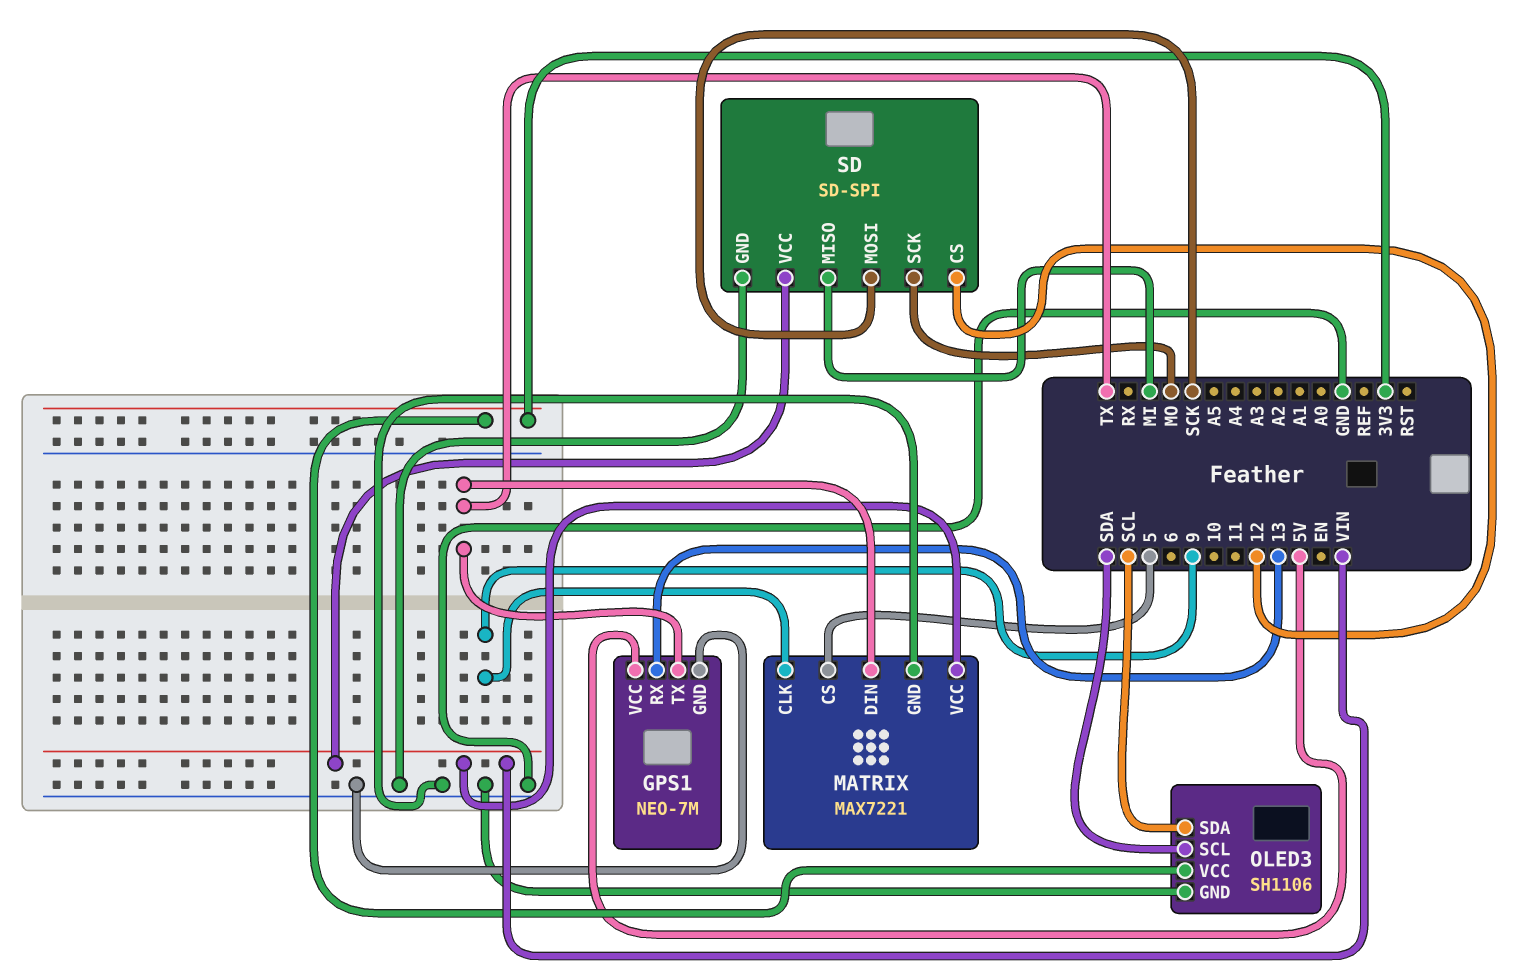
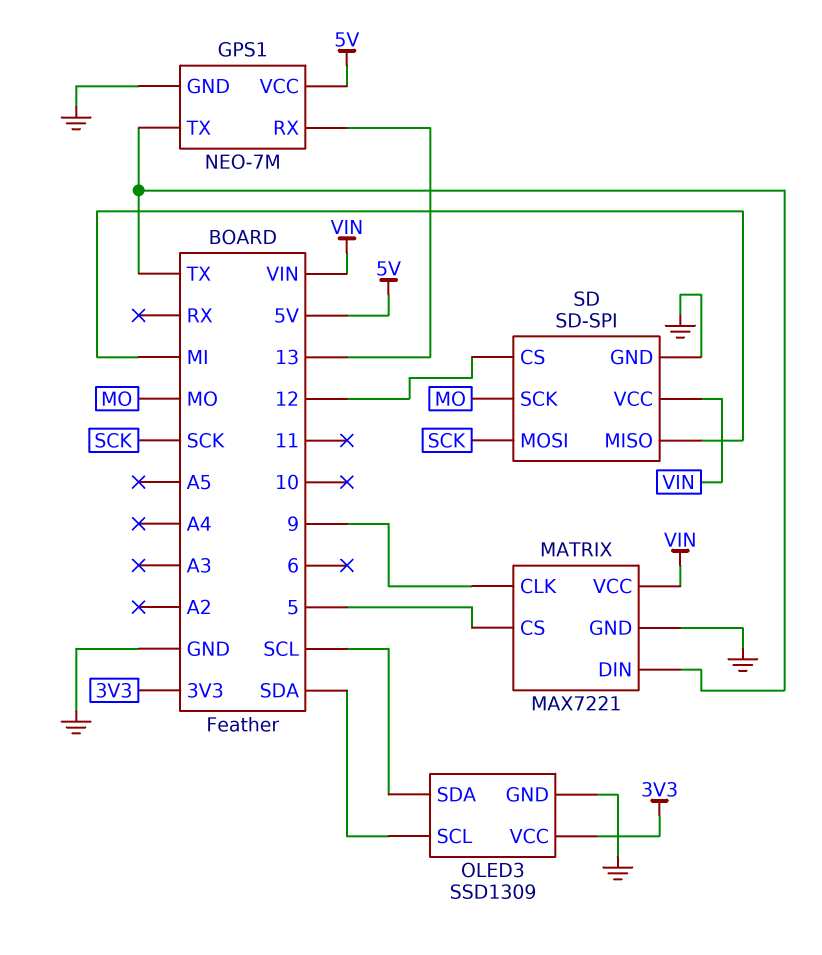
OLED3: SH1106 -> SSD1309

